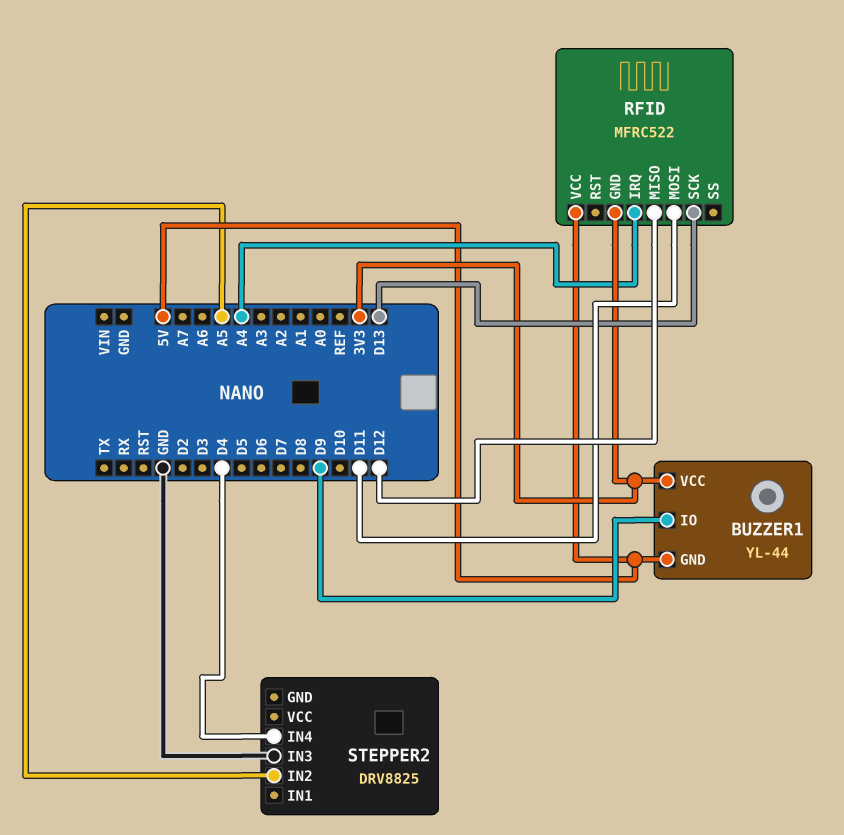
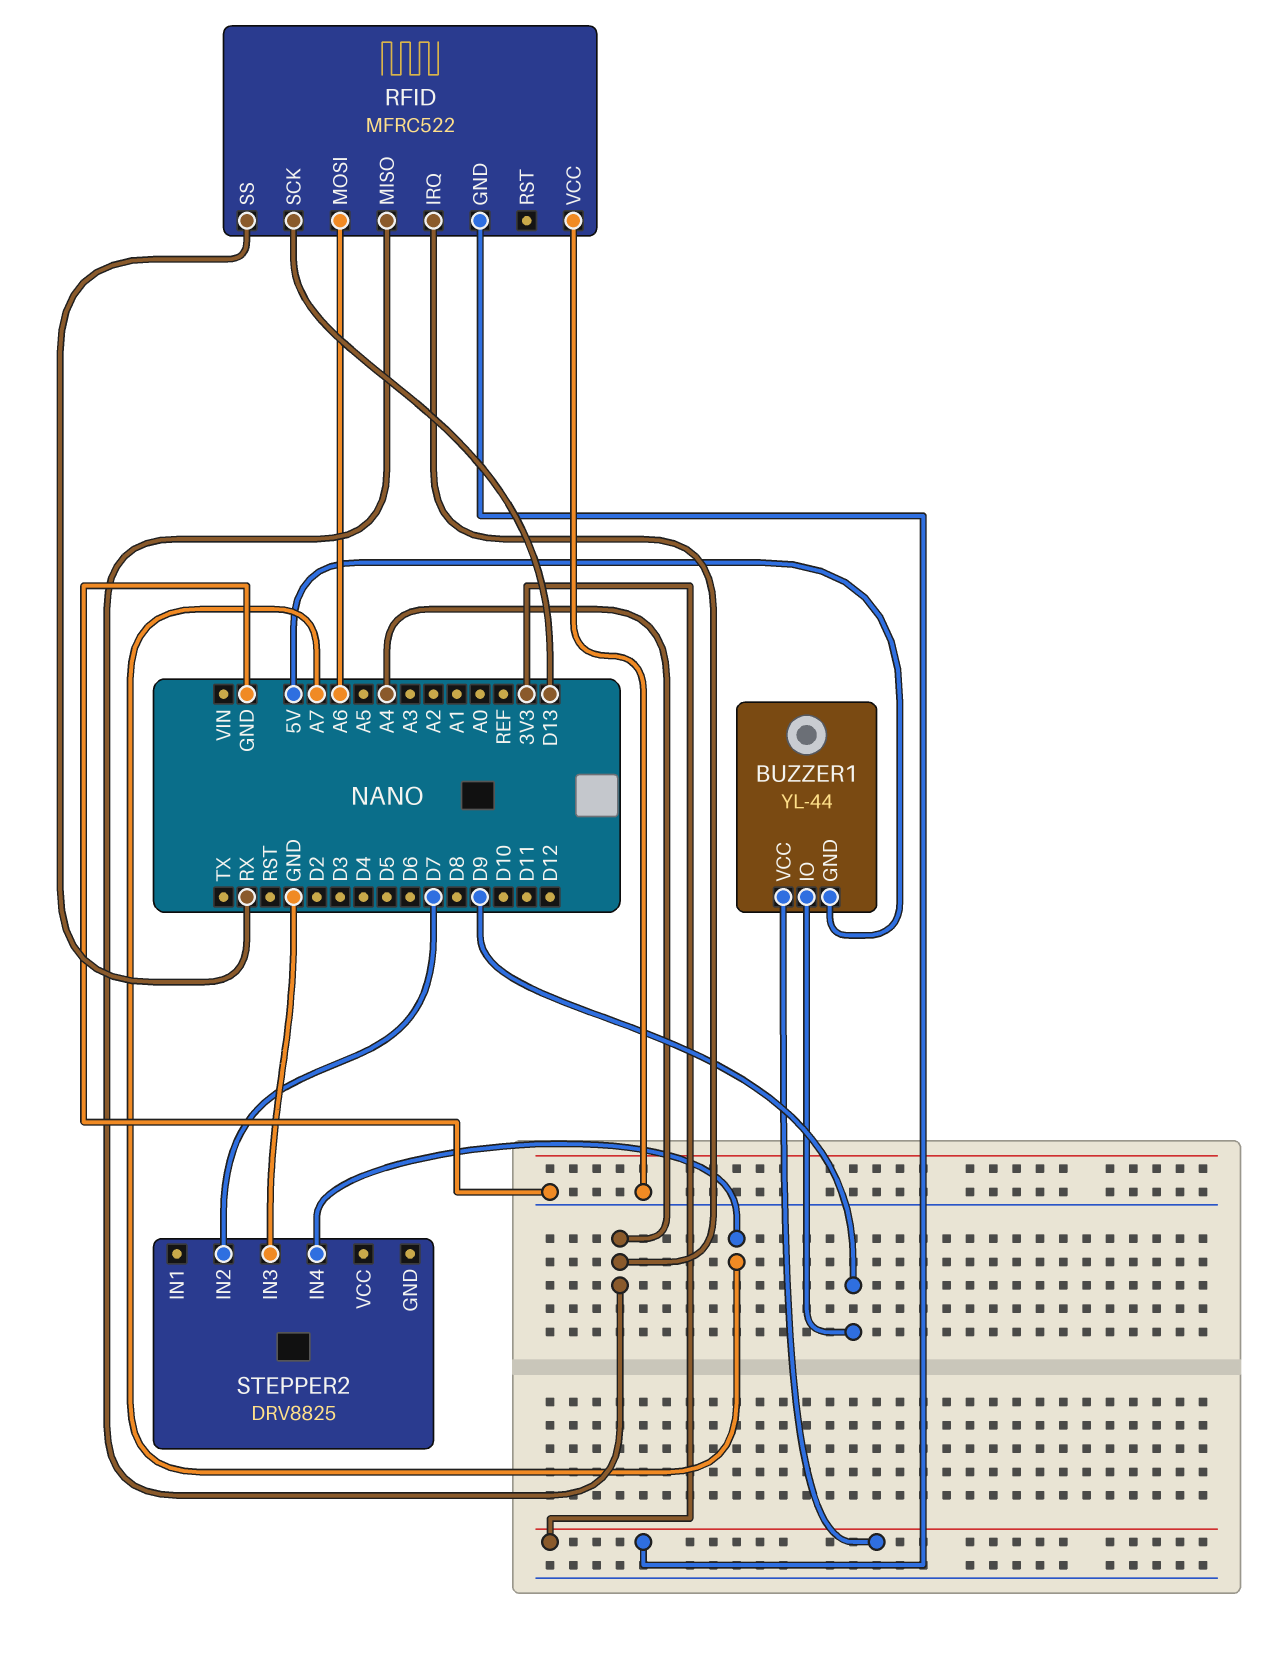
RFID pin MISO: D12 -> A4
RFID pin MOSI: D11 -> A6
RFID pin SS: none -> RX
RFID pin VCC: 5V -> GND
STEPPER2 pin IN2: A5 -> D7
STEPPER2 pin IN4: D4 -> A7

